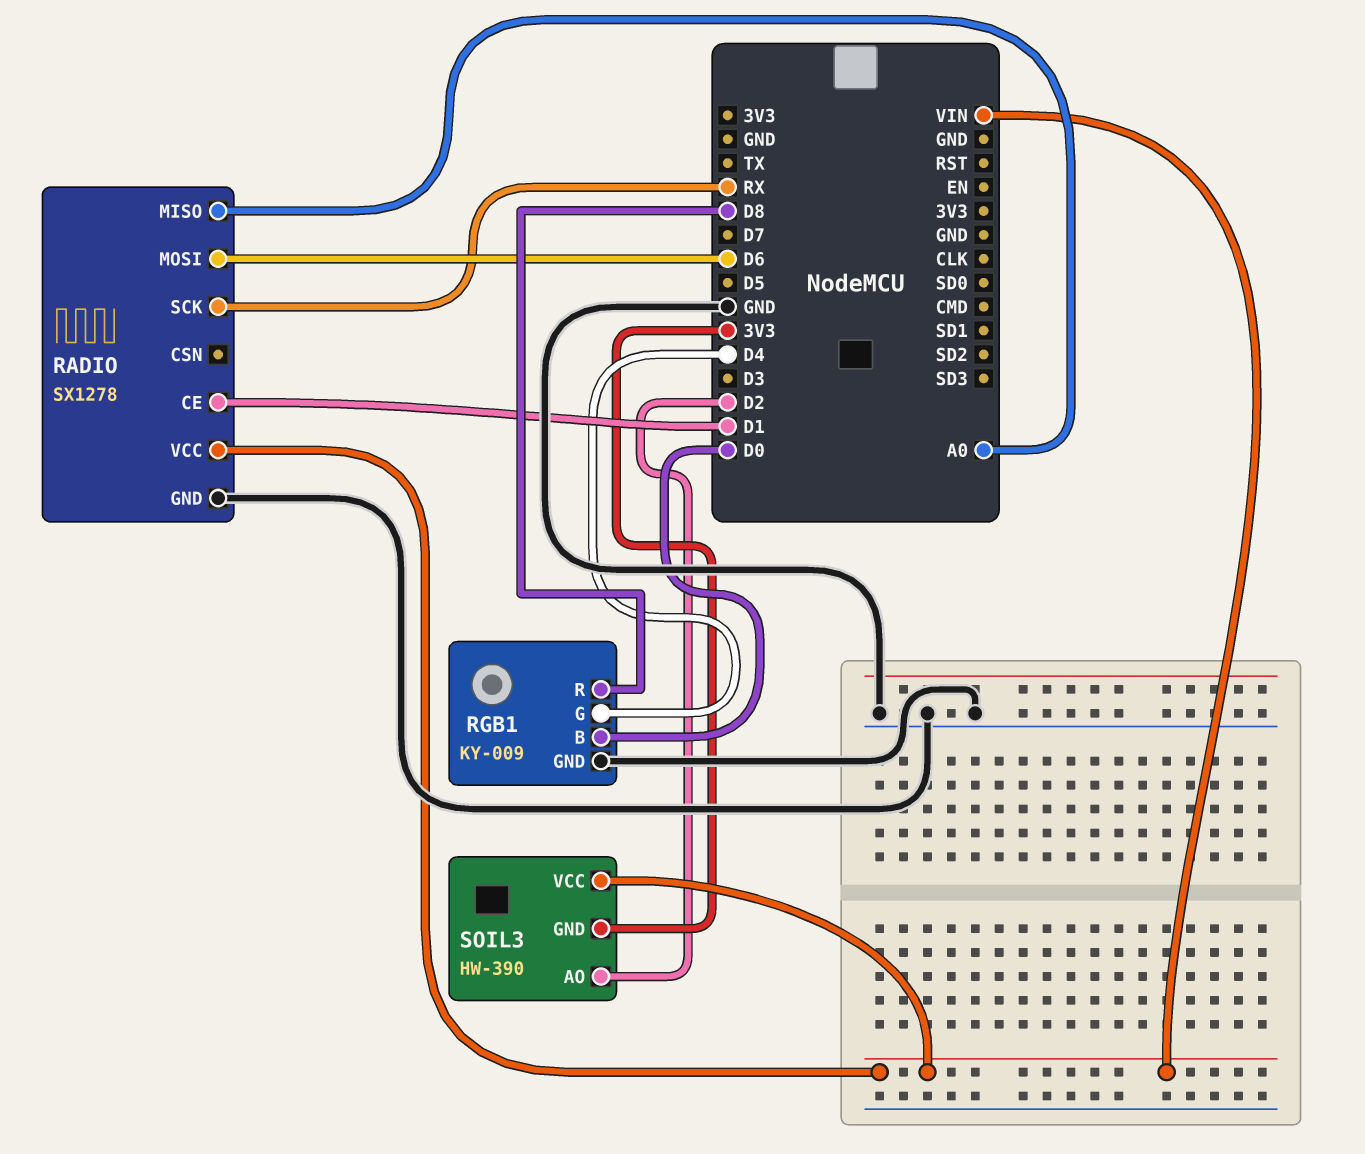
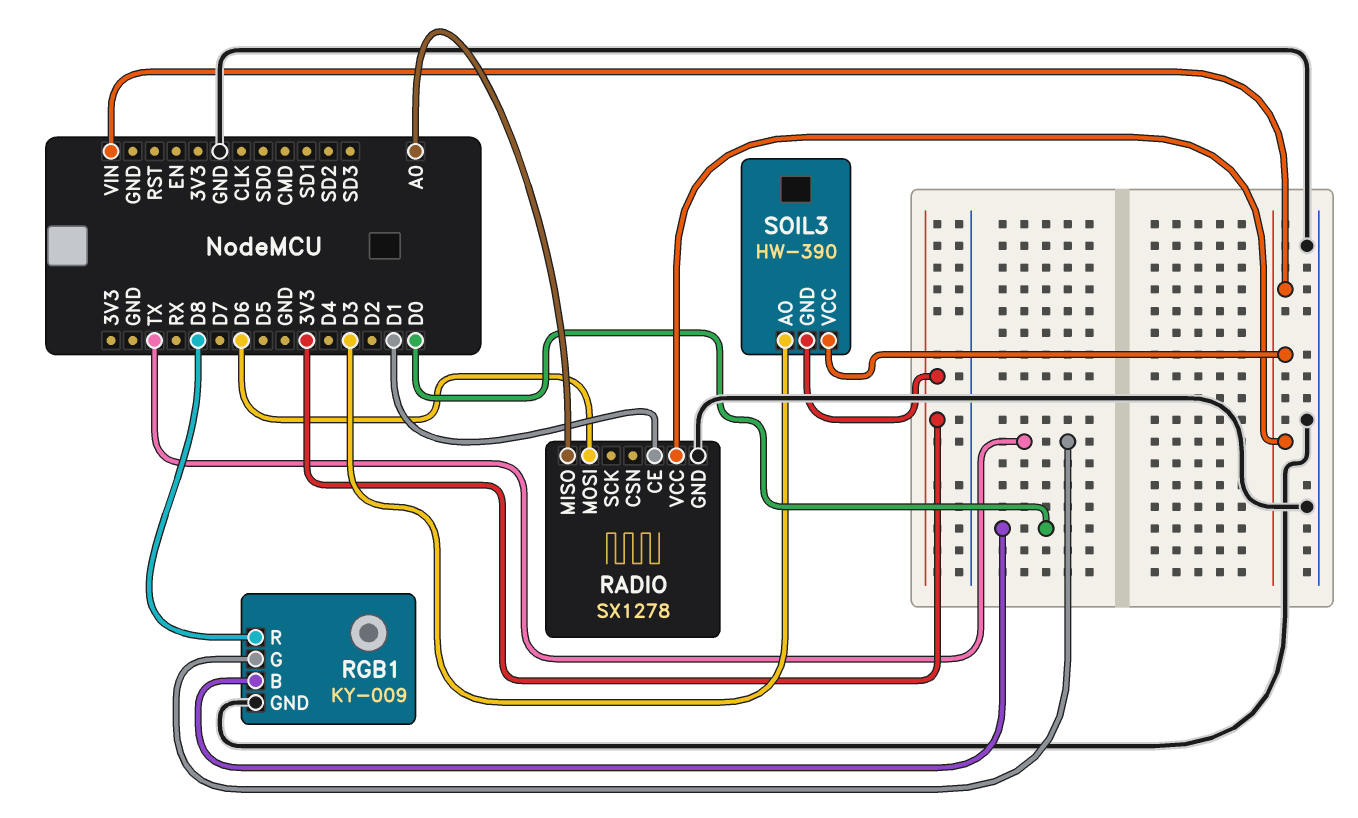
RADIO pin SCK: RX -> none
RGB1 pin G: D4 -> TX
SOIL3 pin AO: D2 -> D3

